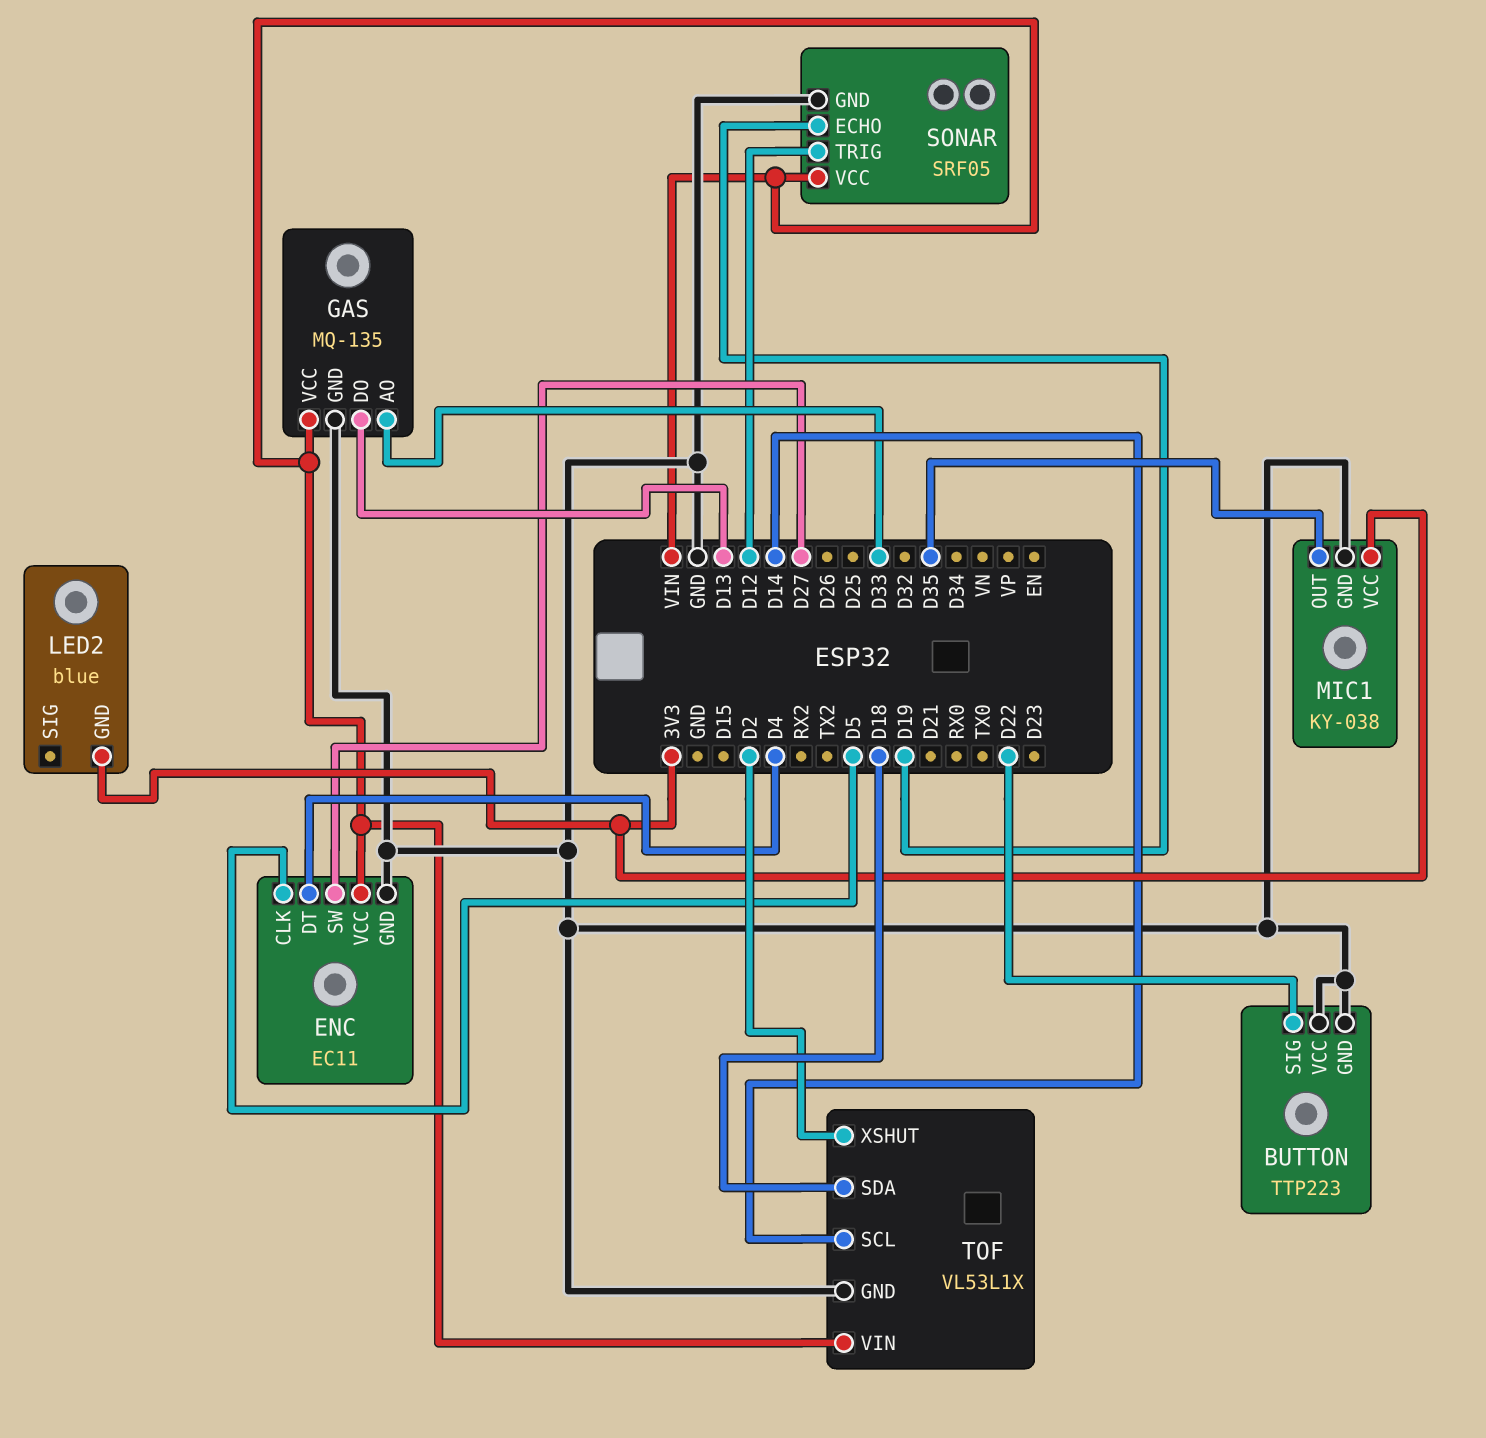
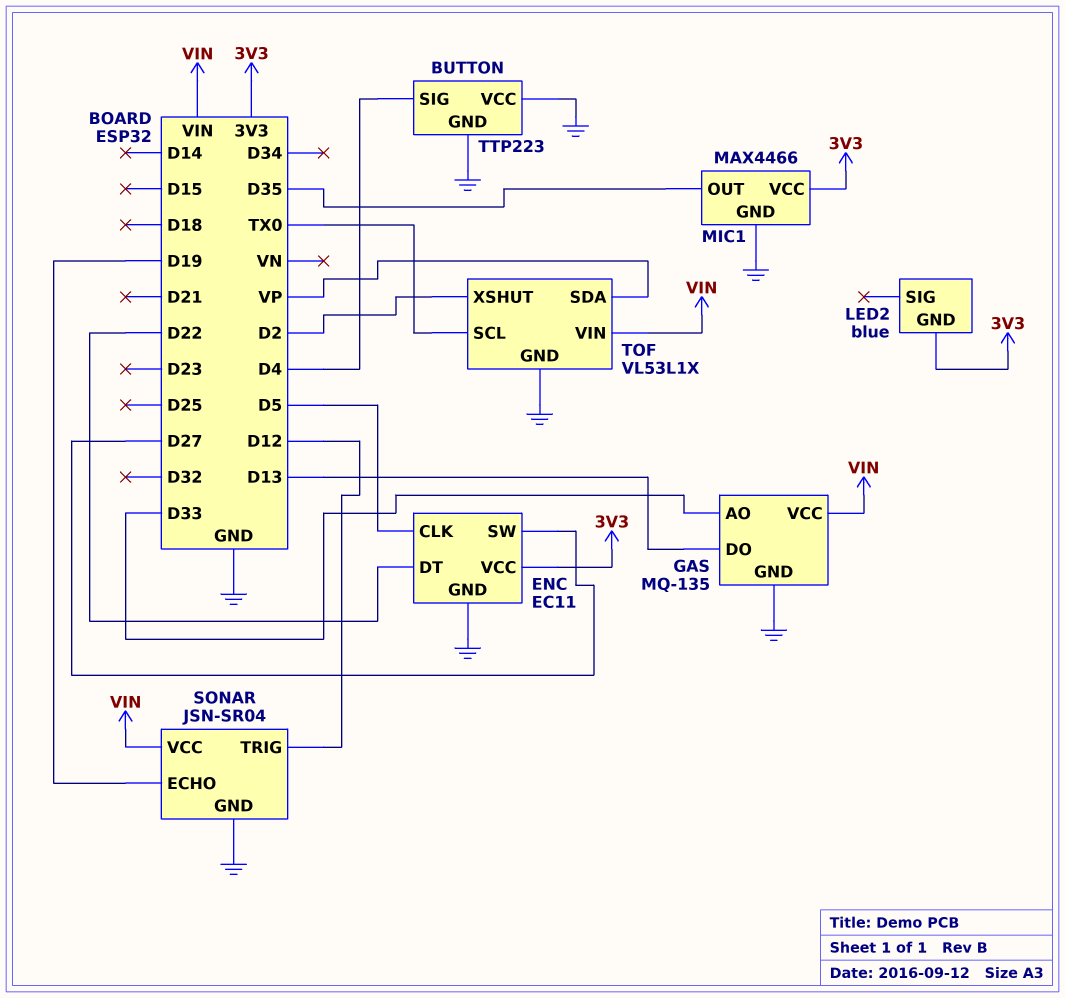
BUTTON pin SIG: D22 -> D4
ENC pin DT: D4 -> D22
ENC pin VCC: VIN -> 3V3
MIC1: KY-038 -> MAX4466
SONAR: SRF05 -> JSN-SR04
TOF pin SCL: D14 -> TX0
TOF pin SDA: D18 -> VP

